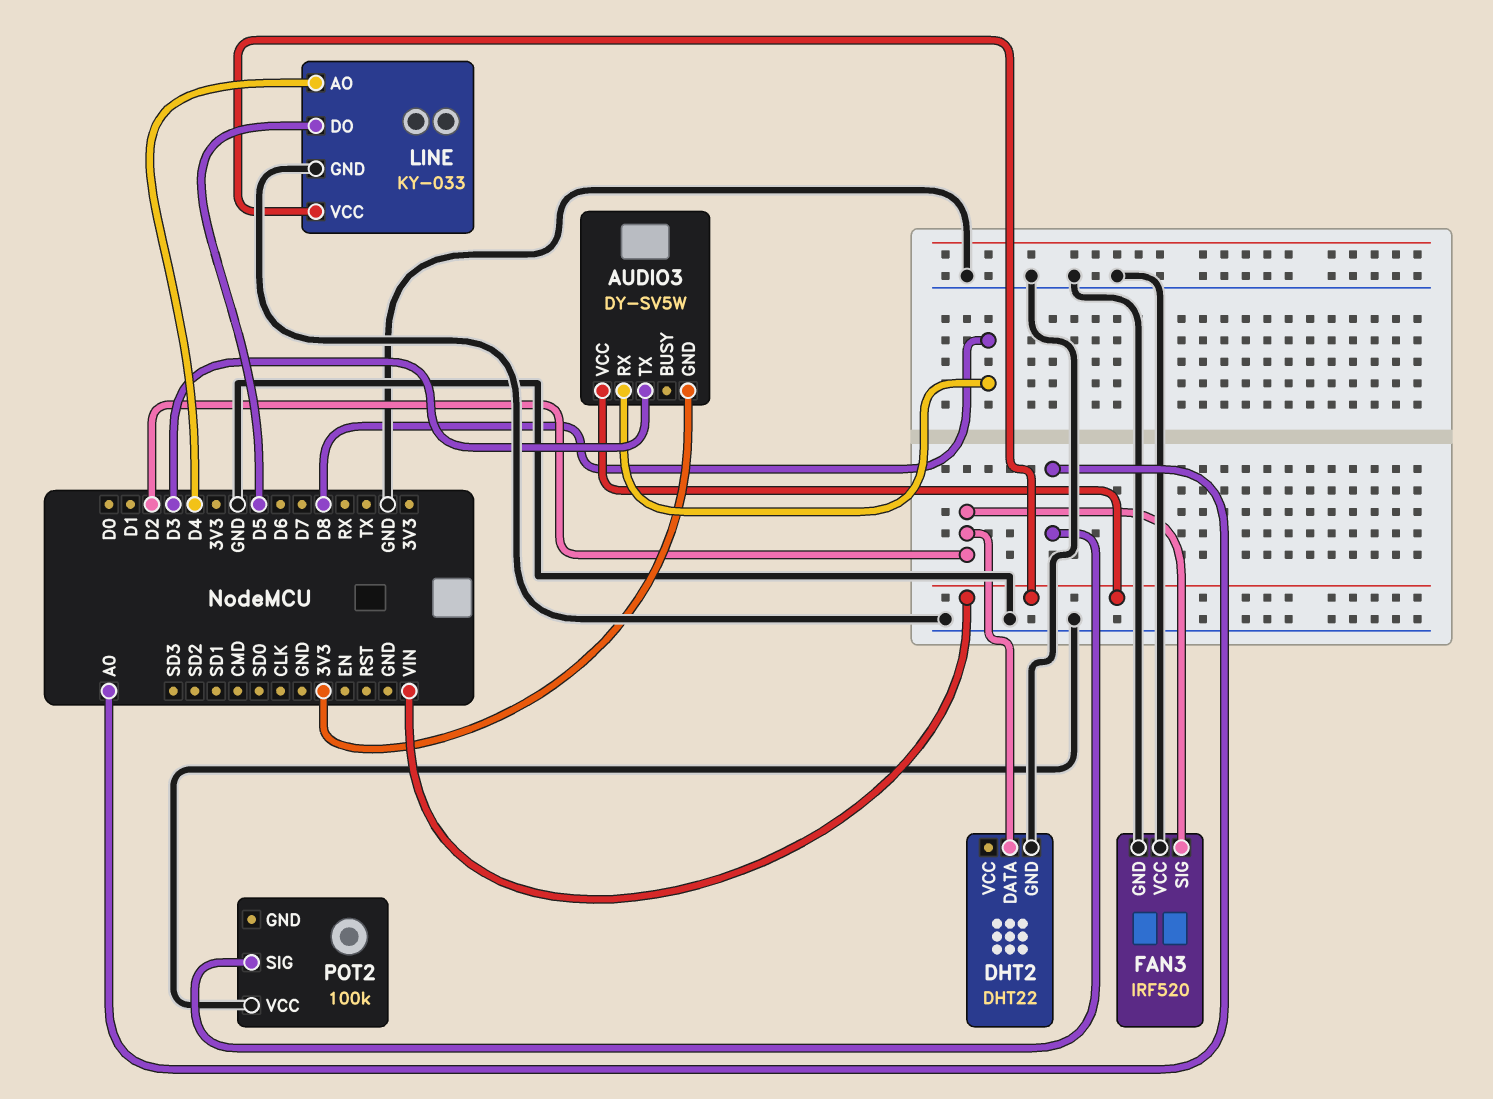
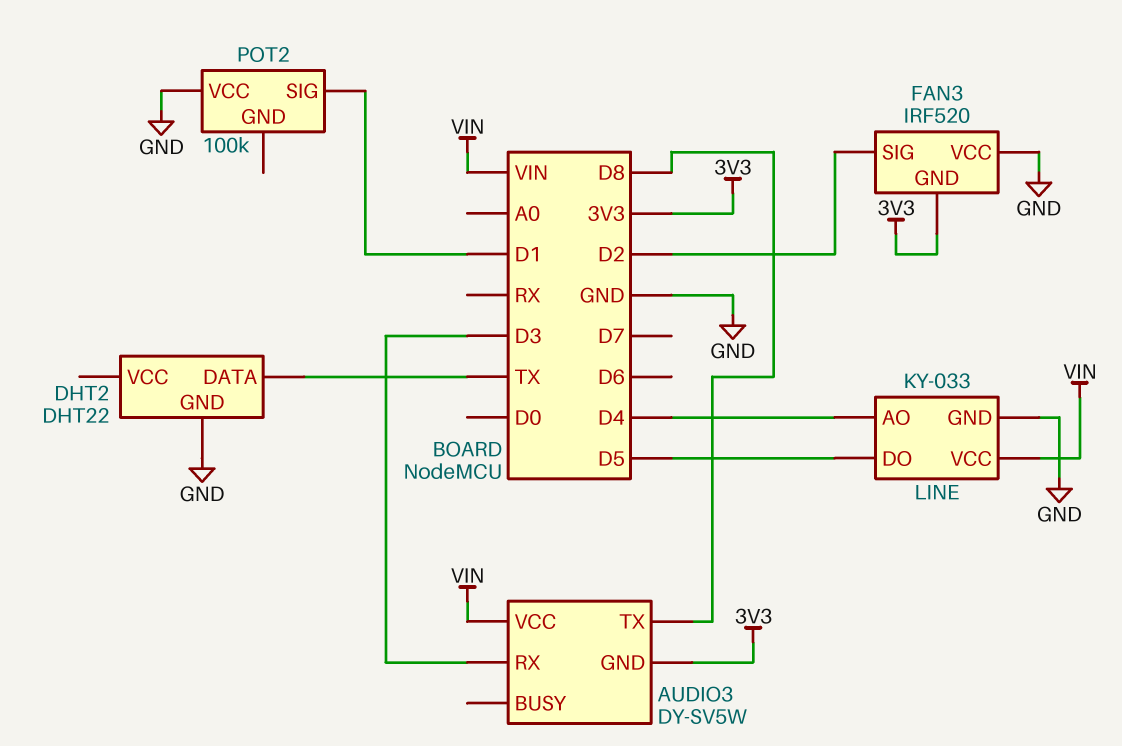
AUDIO3 pin RX: D8 -> D3
AUDIO3 pin TX: D3 -> D8
DHT2 pin DATA: D2 -> TX
FAN3 pin GND: GND -> 3V3
POT2 pin SIG: A0 -> D1

